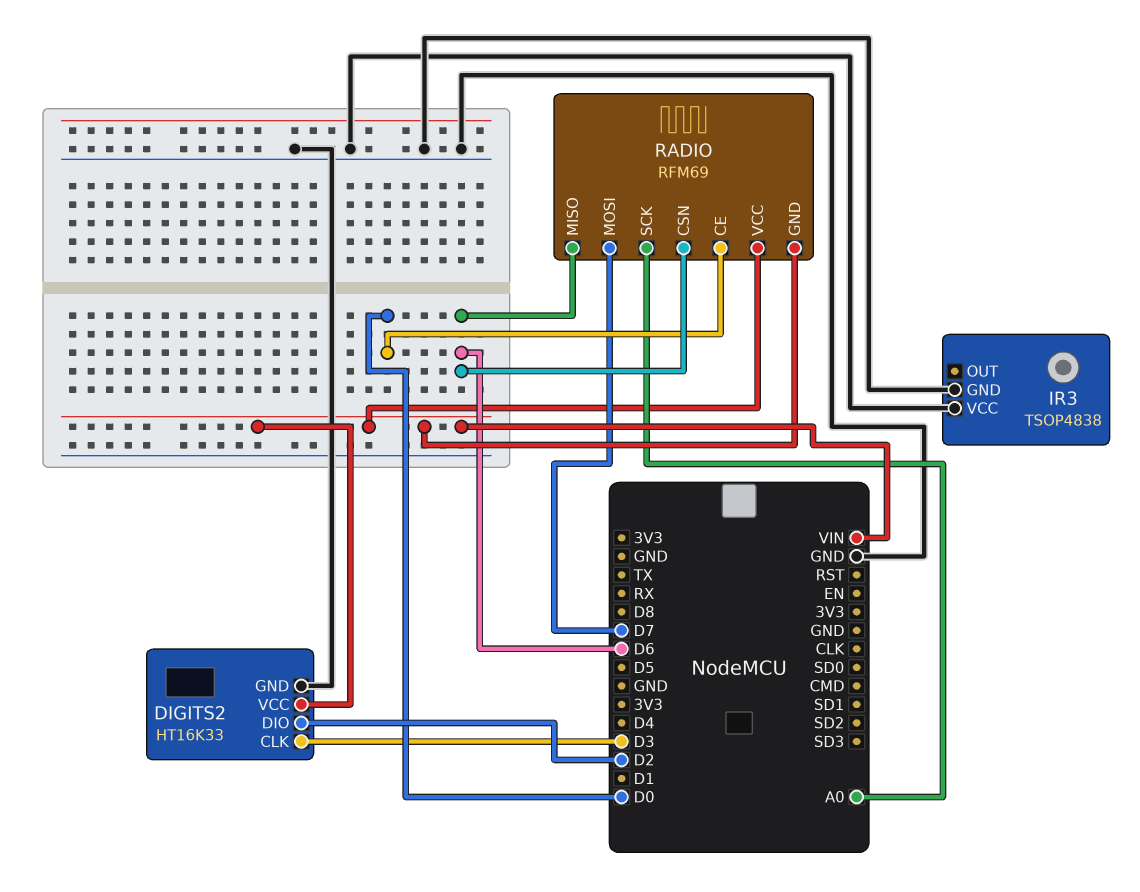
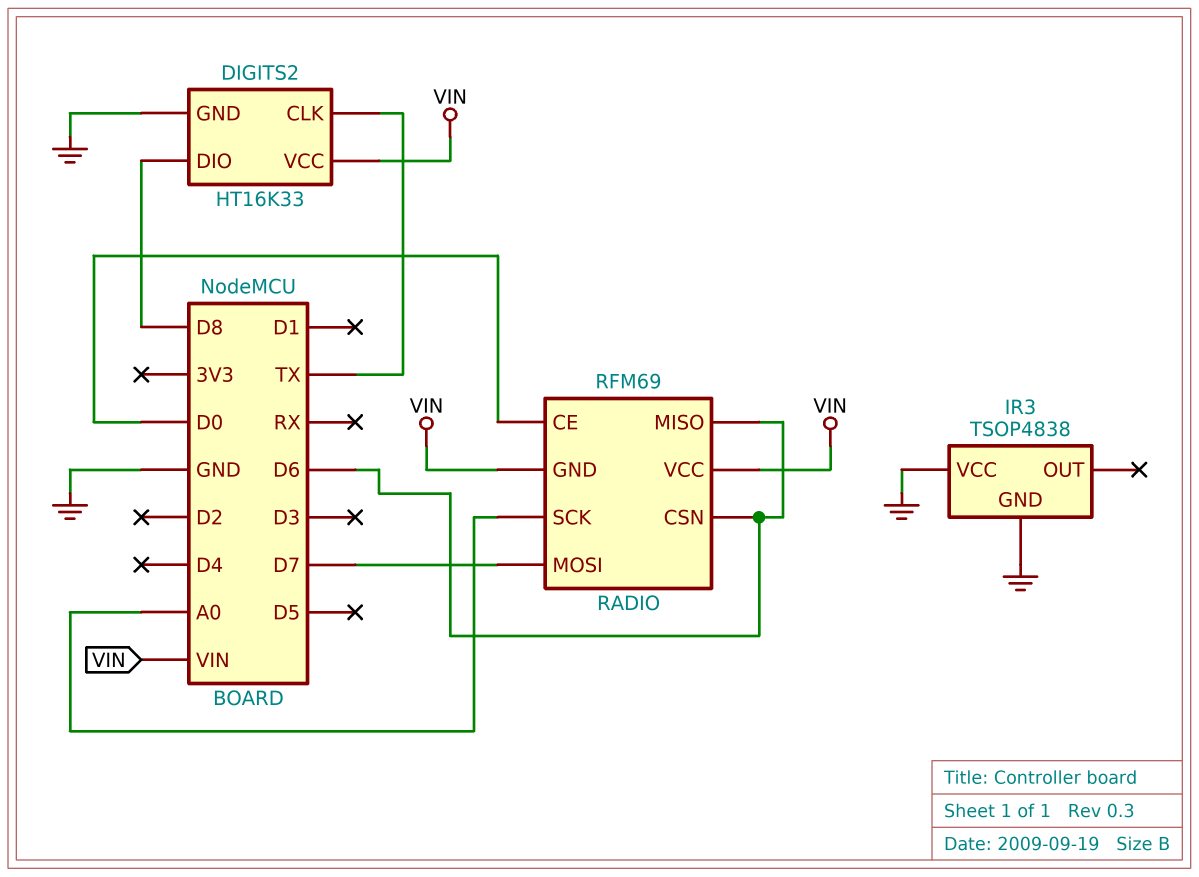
DIGITS2 pin CLK: D3 -> TX
DIGITS2 pin DIO: D2 -> D8

